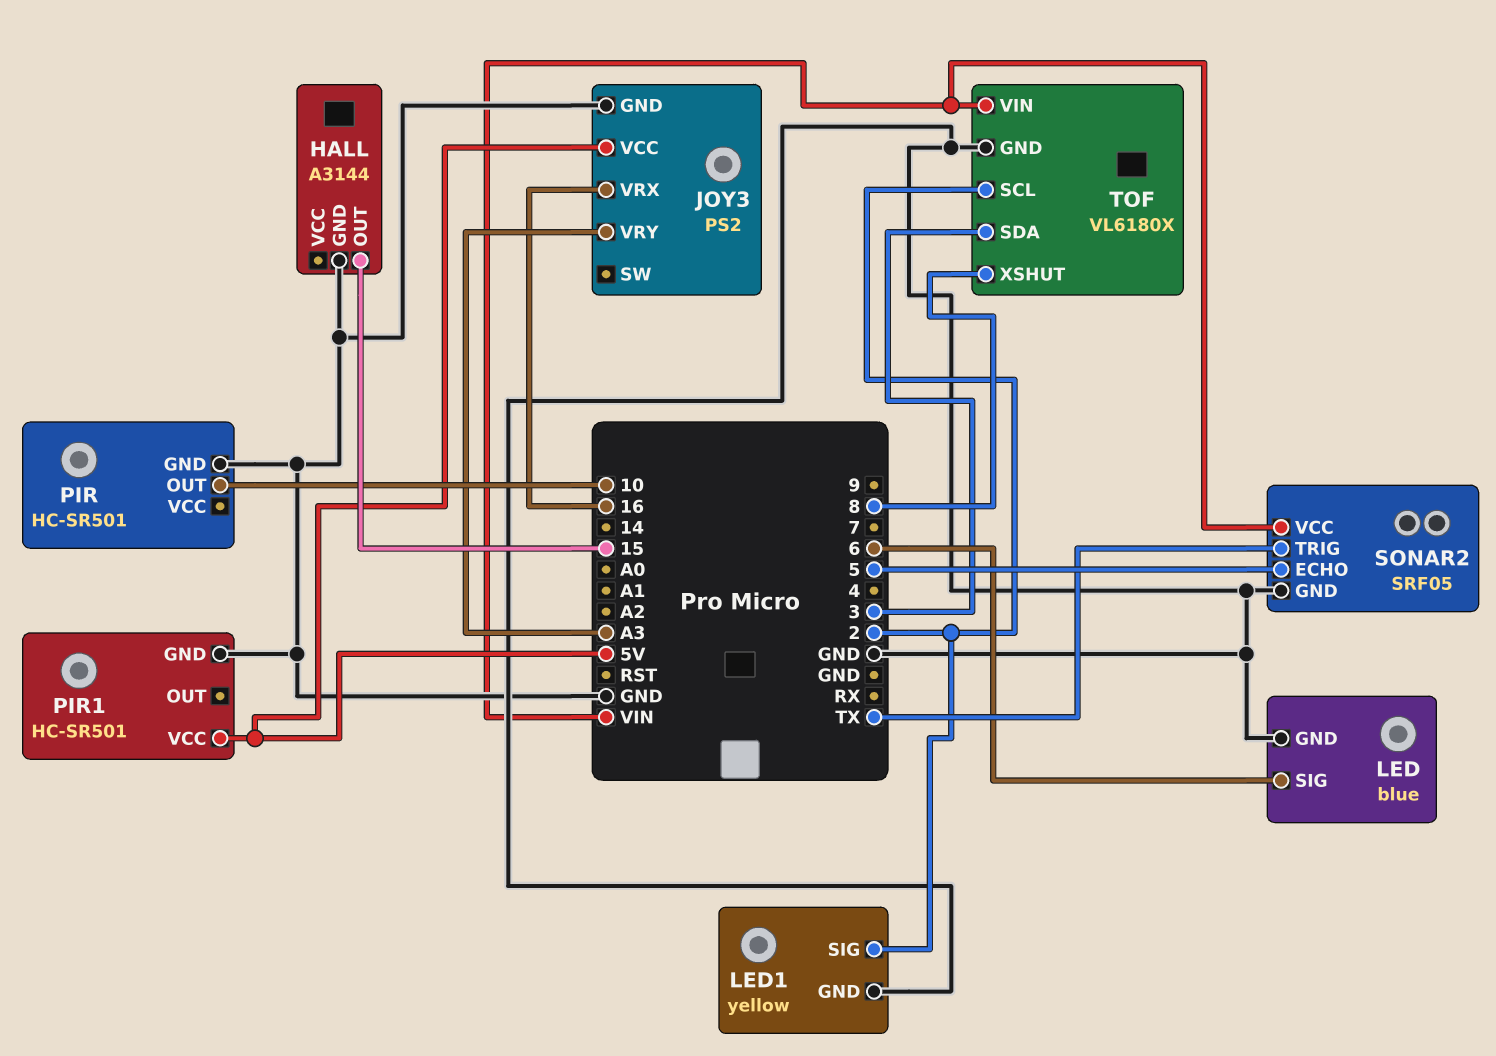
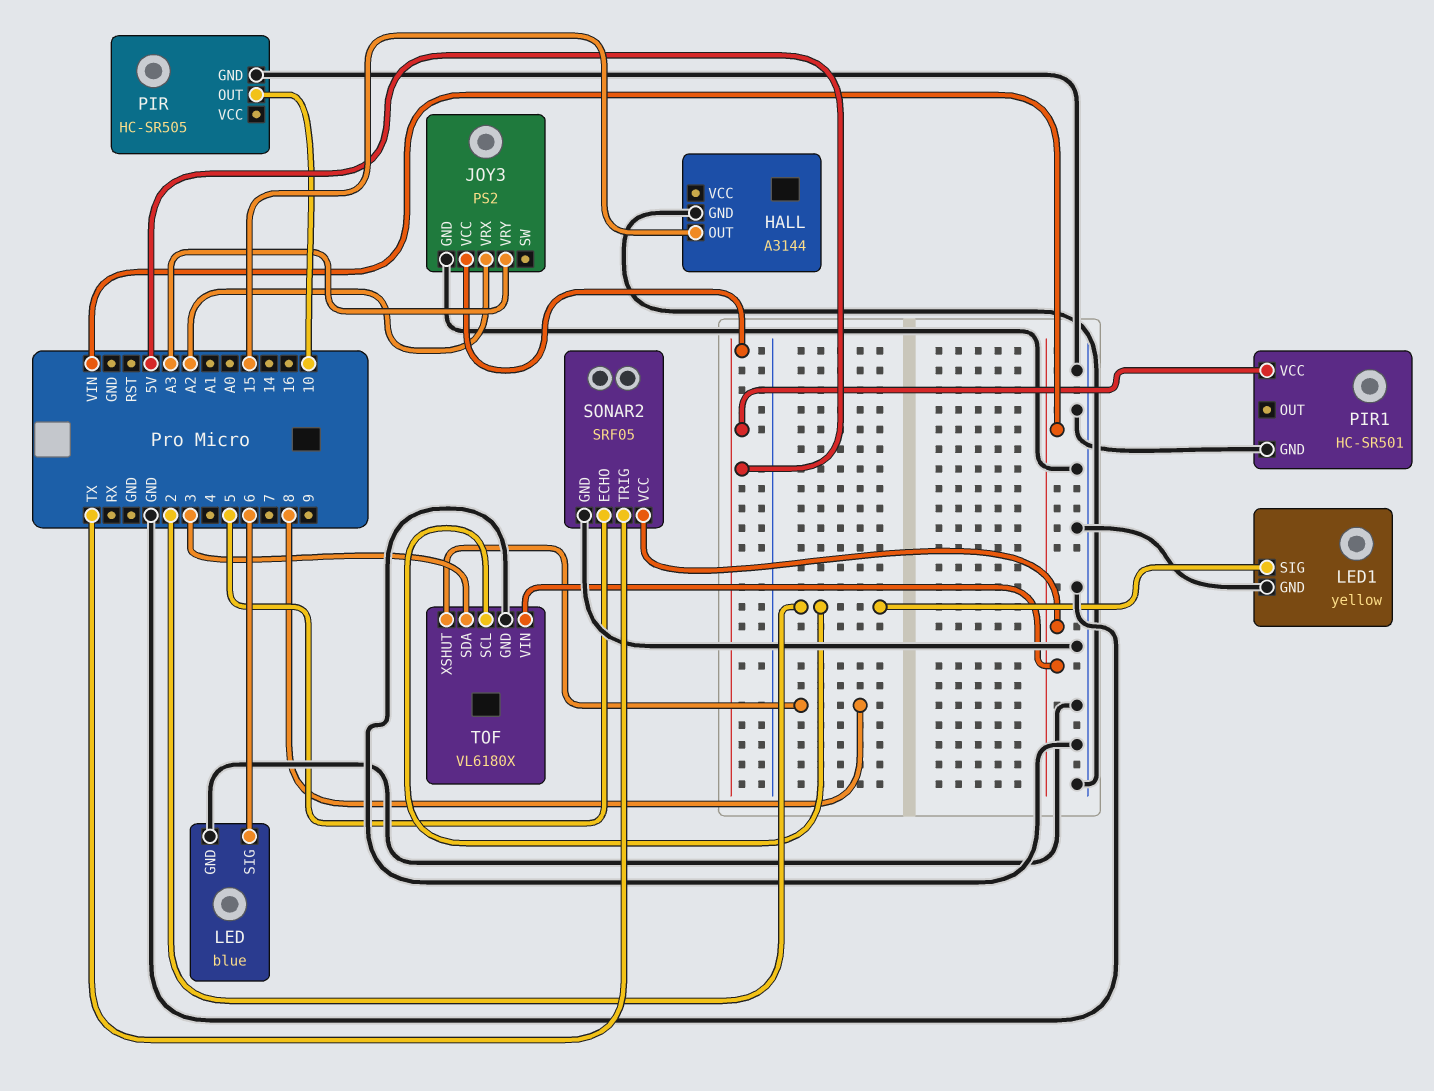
JOY3 pin VRX: 16 -> A2
PIR: HC-SR501 -> HC-SR505

